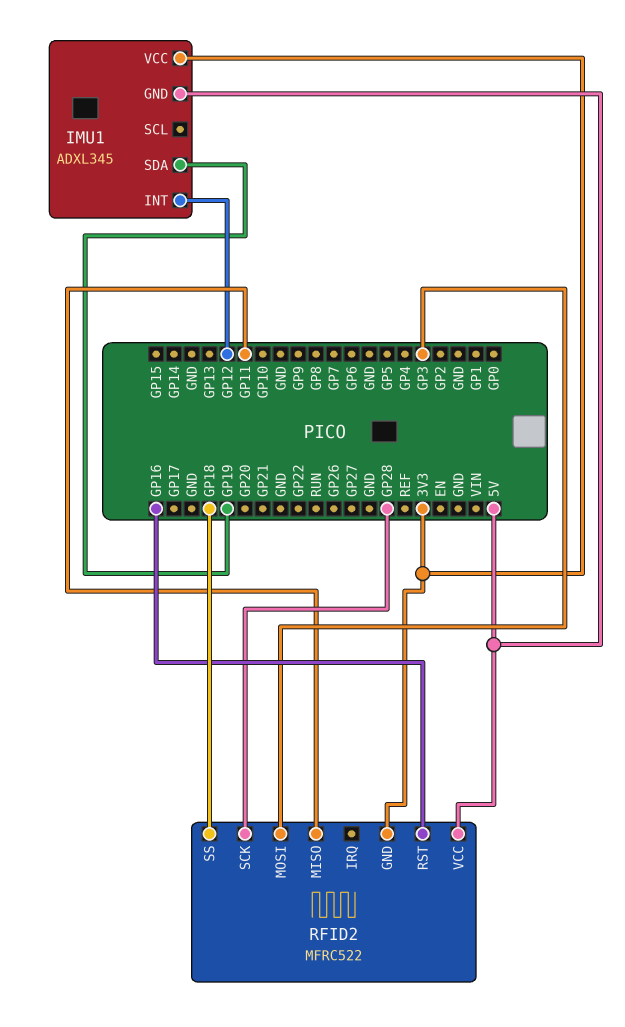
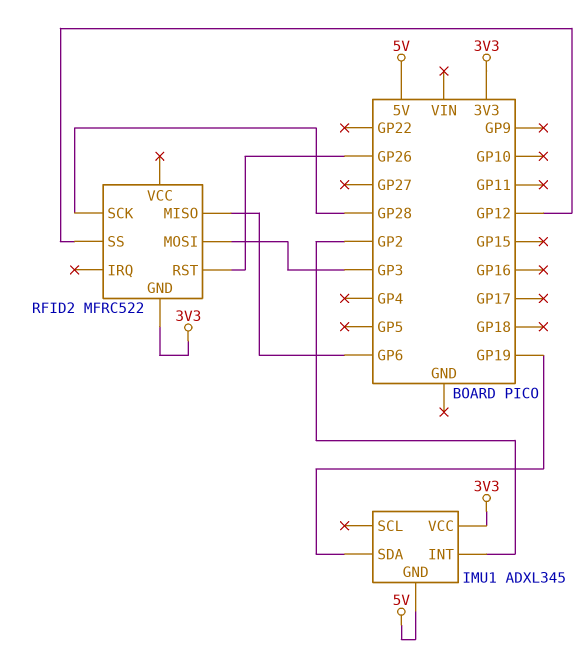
IMU1 pin INT: GP12 -> GP2
RFID2 pin MISO: GP11 -> GP6
RFID2 pin RST: GP16 -> GP26
RFID2 pin SS: GP18 -> GP12
RFID2 pin VCC: 5V -> none

